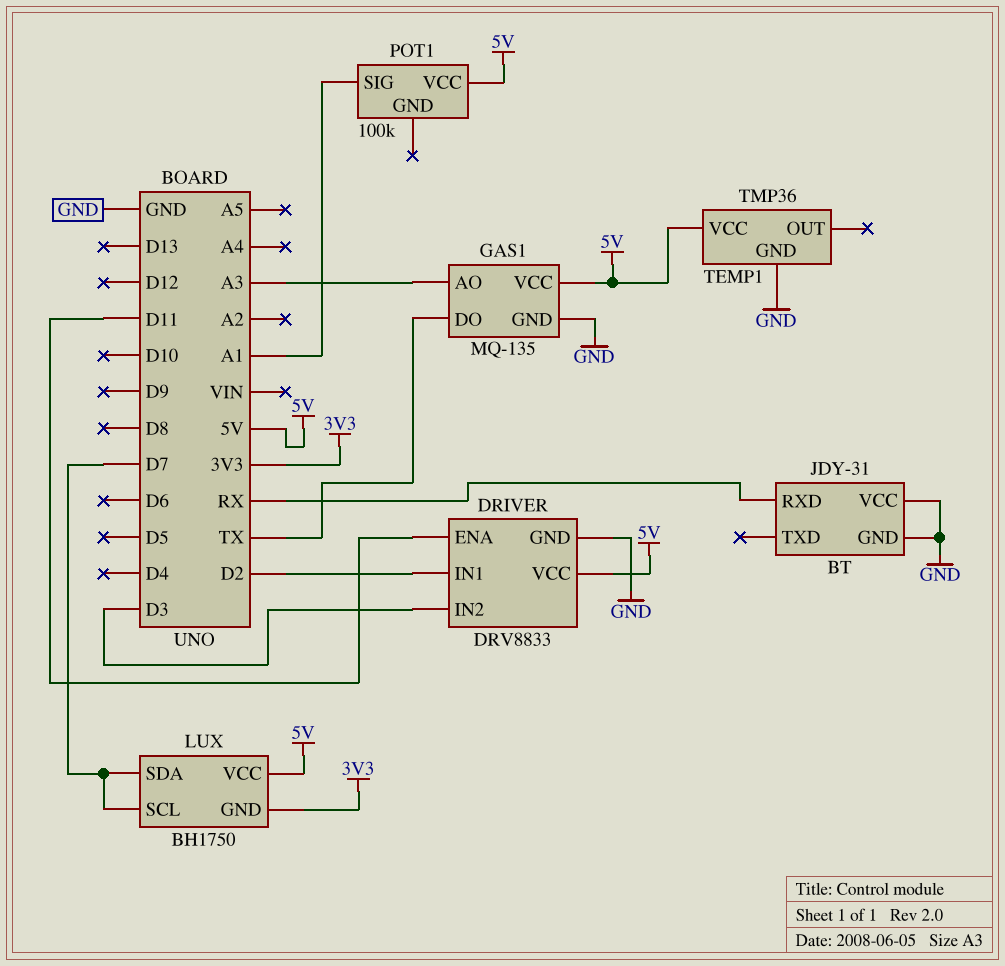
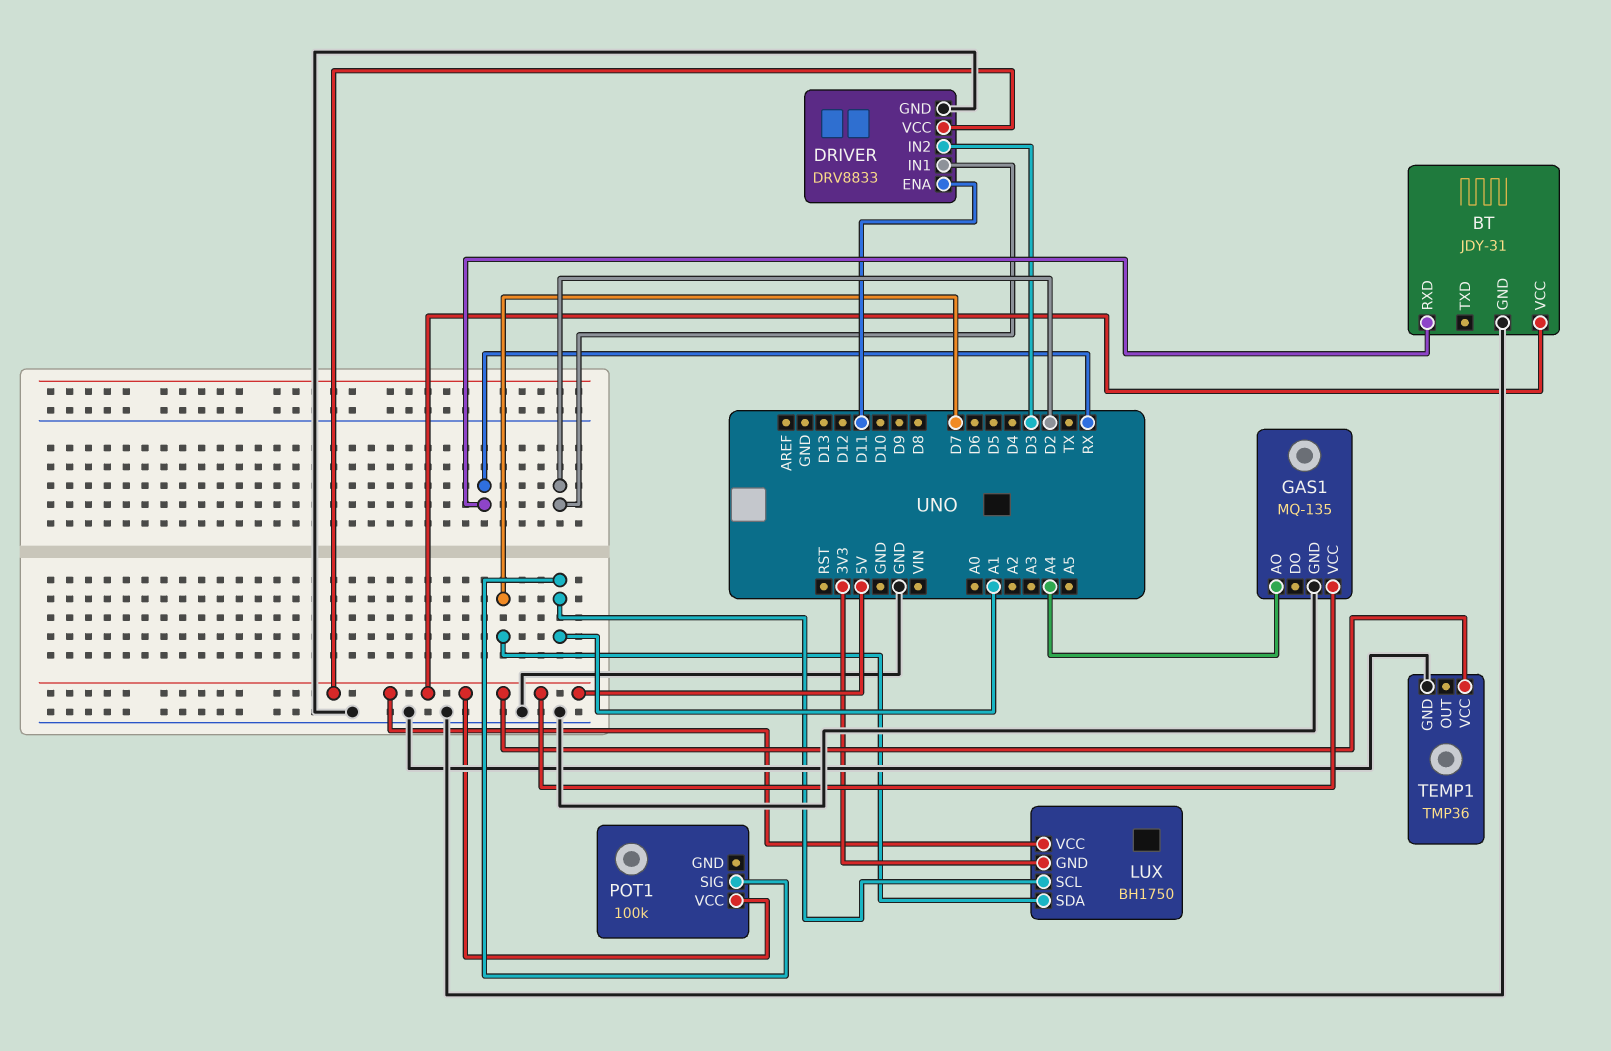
BT pin VCC: GND -> 5V
GAS1 pin AO: A3 -> A4
GAS1 pin DO: TX -> none
LUX pin SCL: D7 -> A1

